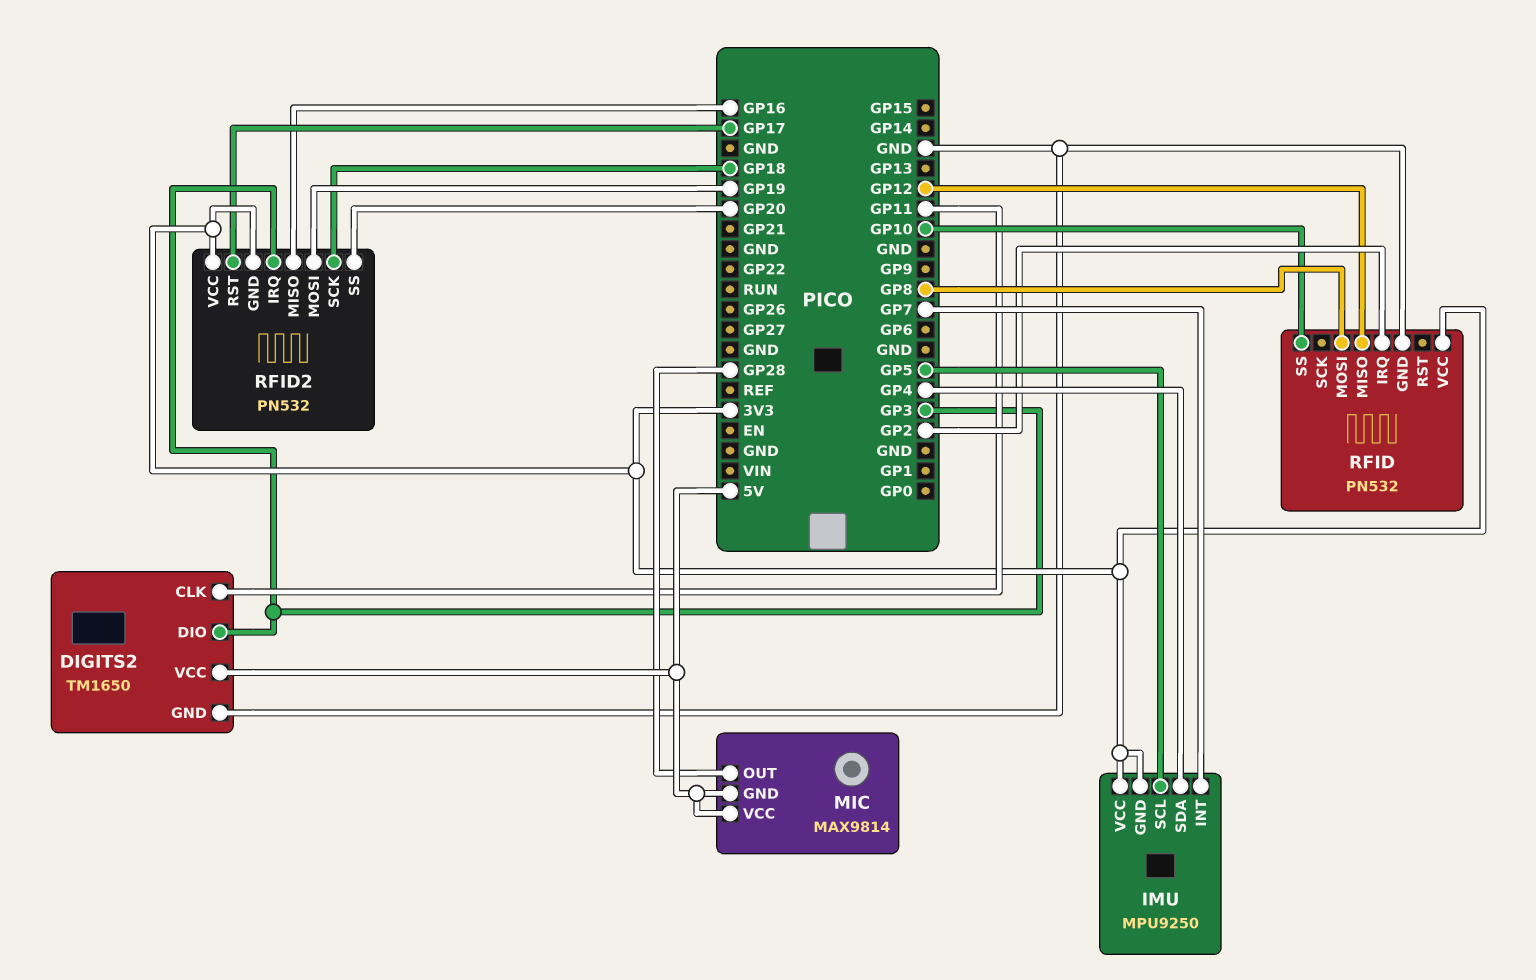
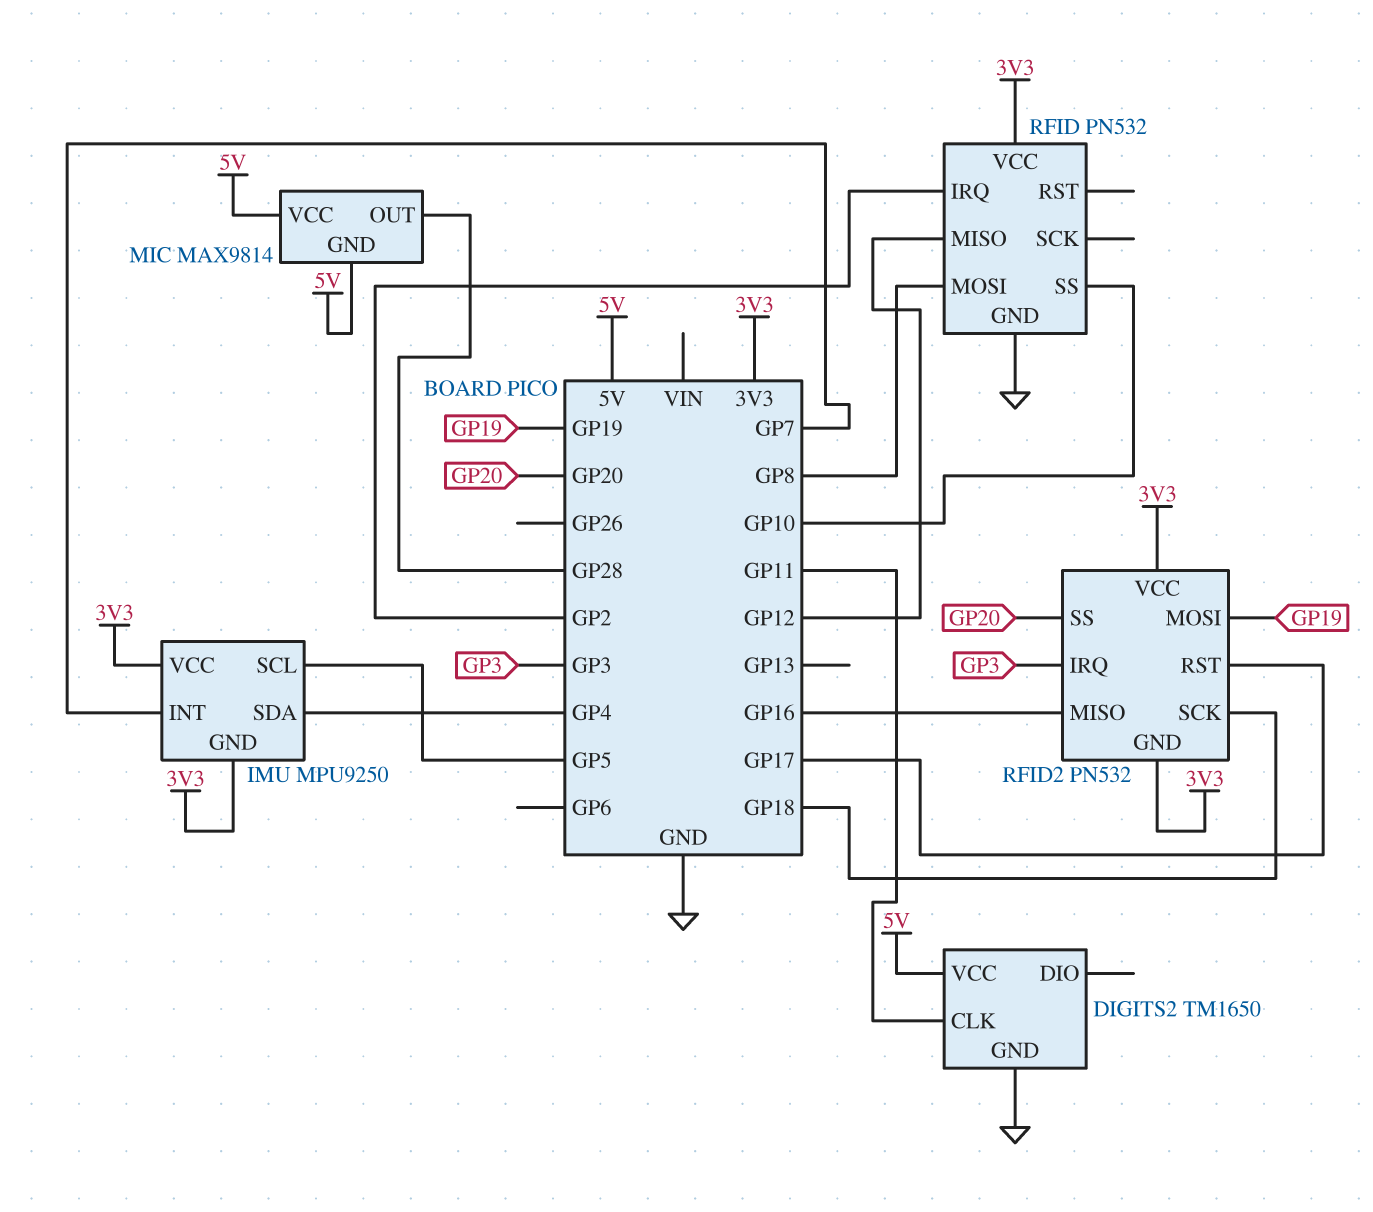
DIGITS2 pin DIO: GP3 -> none

